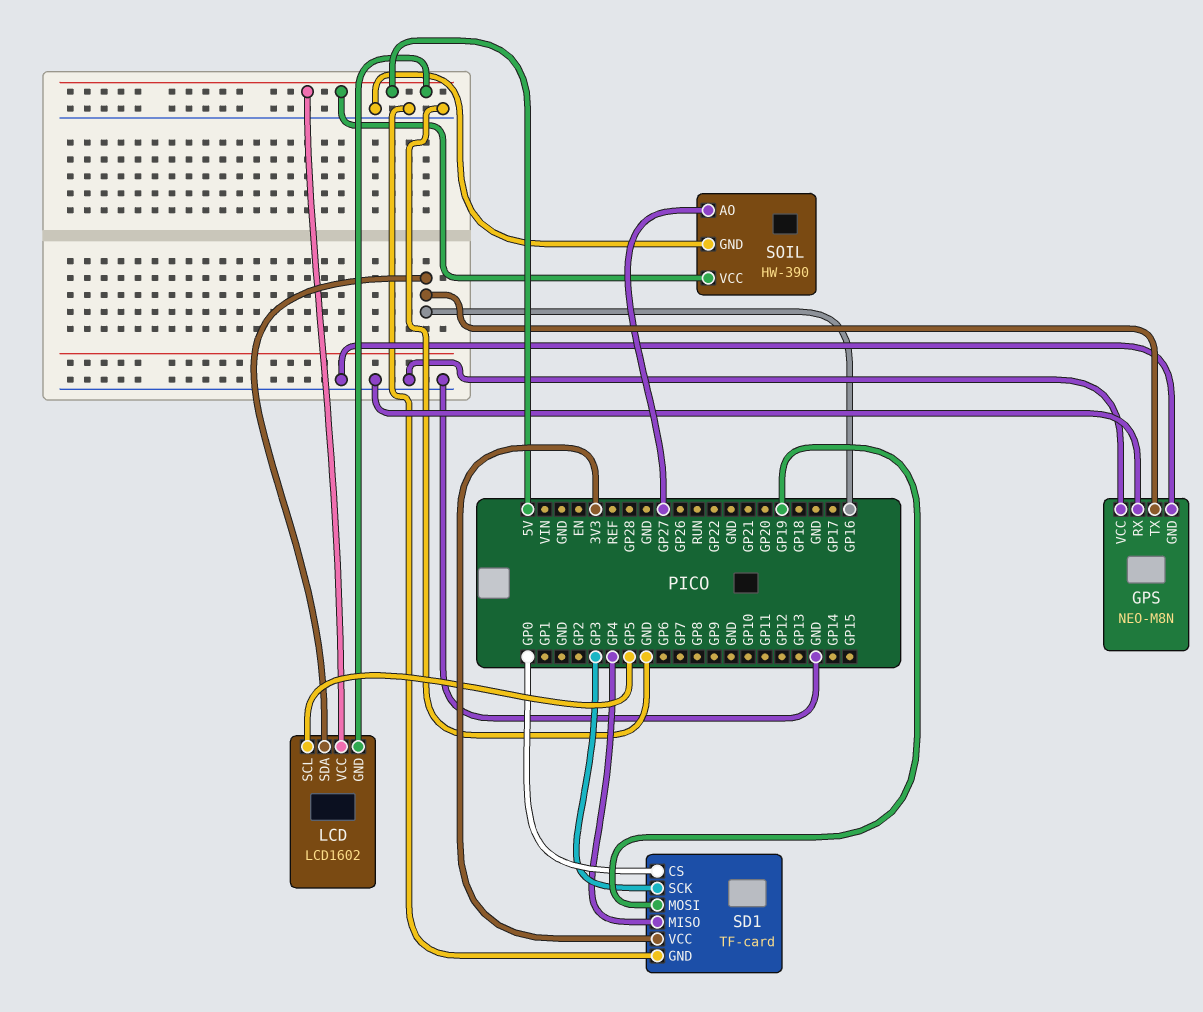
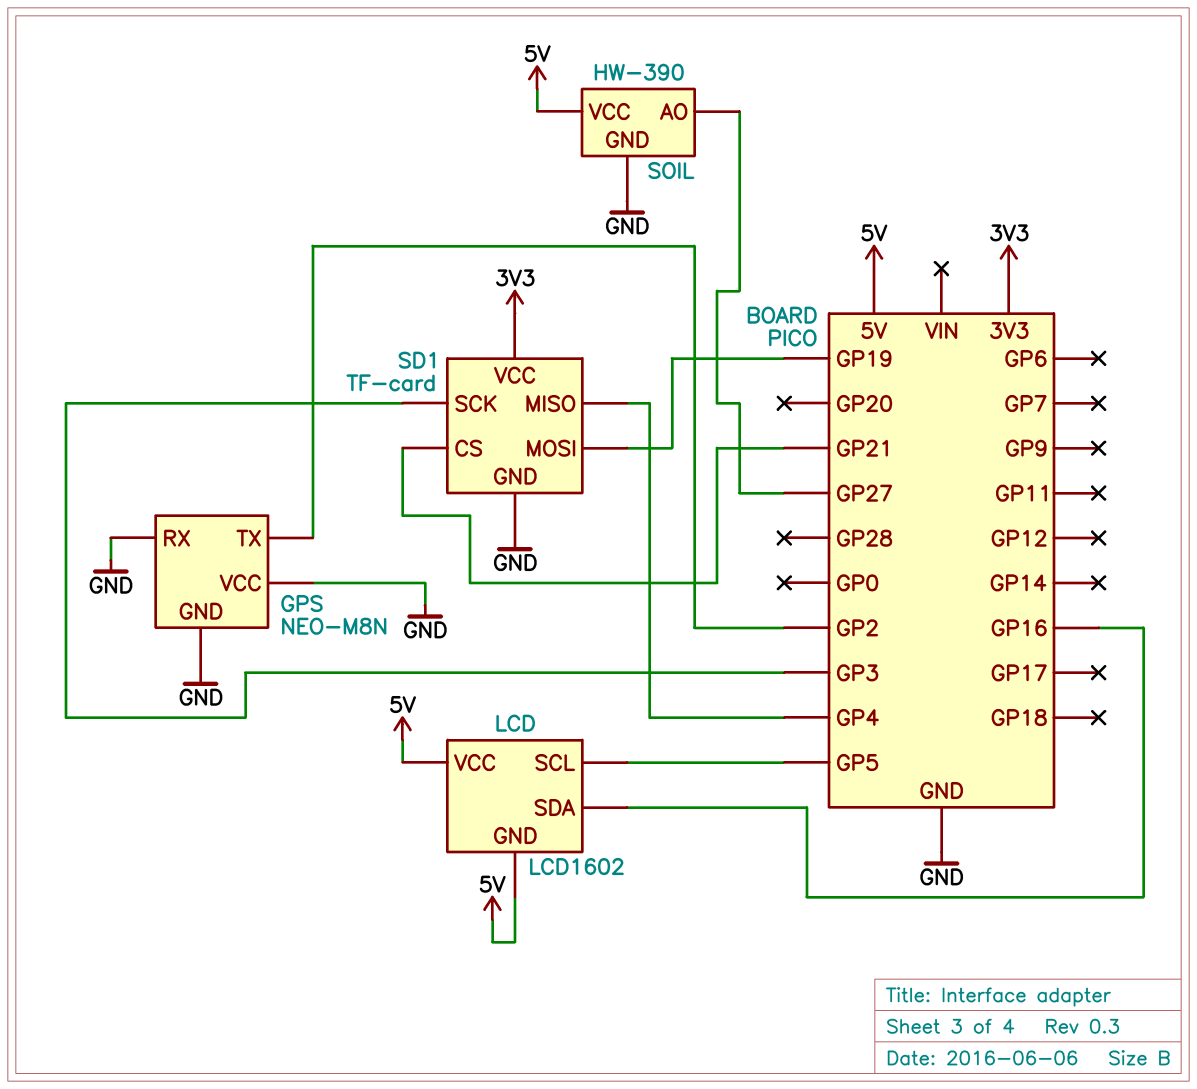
GPS pin TX: GP16 -> GP2
SD1 pin CS: GP0 -> GP21

